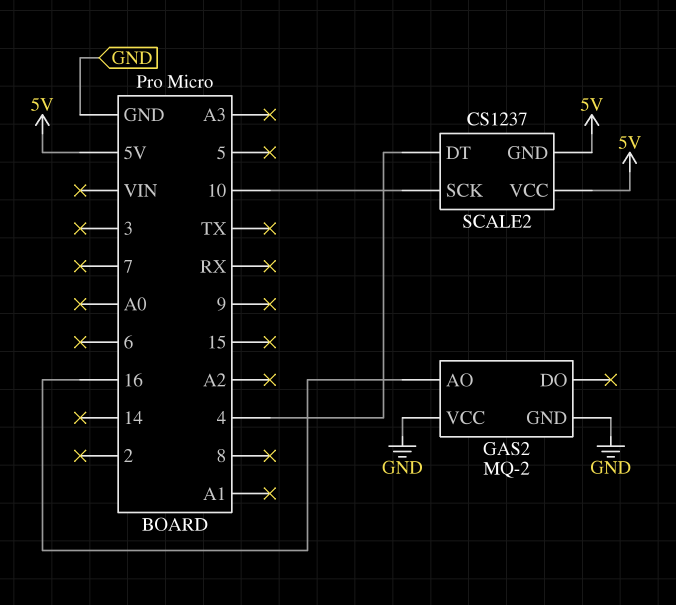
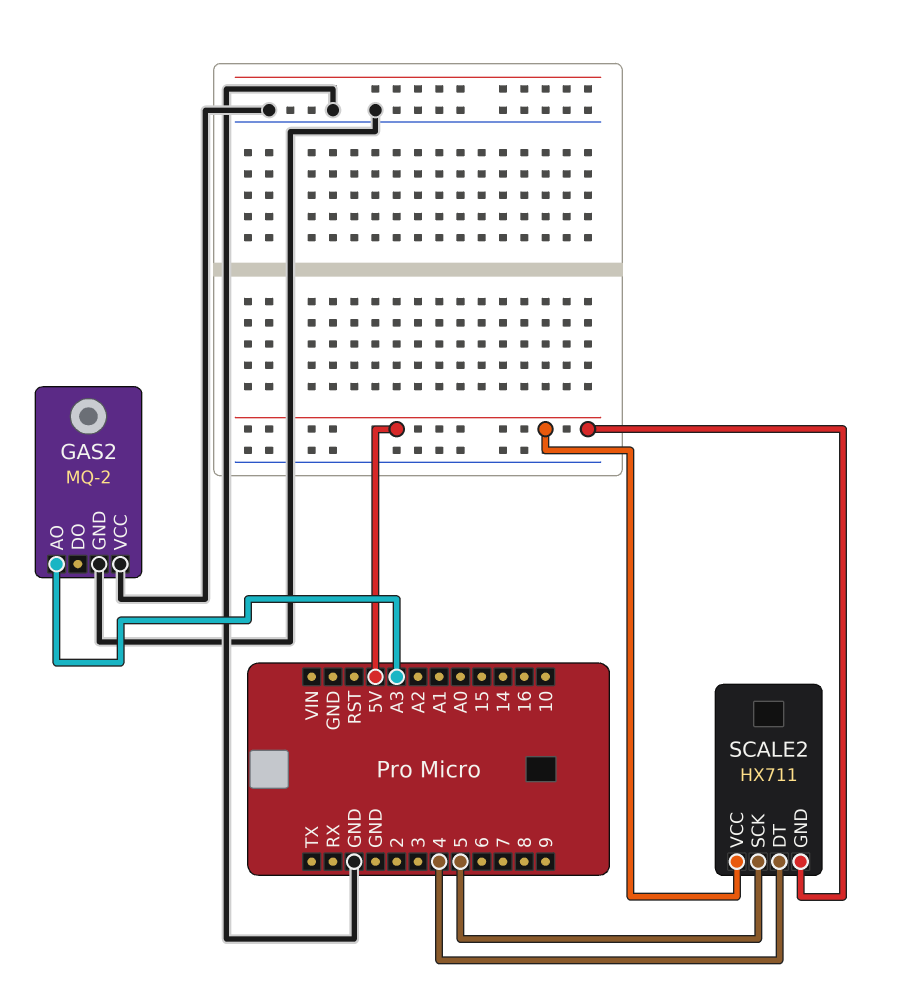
GAS2 pin AO: 16 -> A3
SCALE2: CS1237 -> HX711
SCALE2 pin SCK: 10 -> 5

